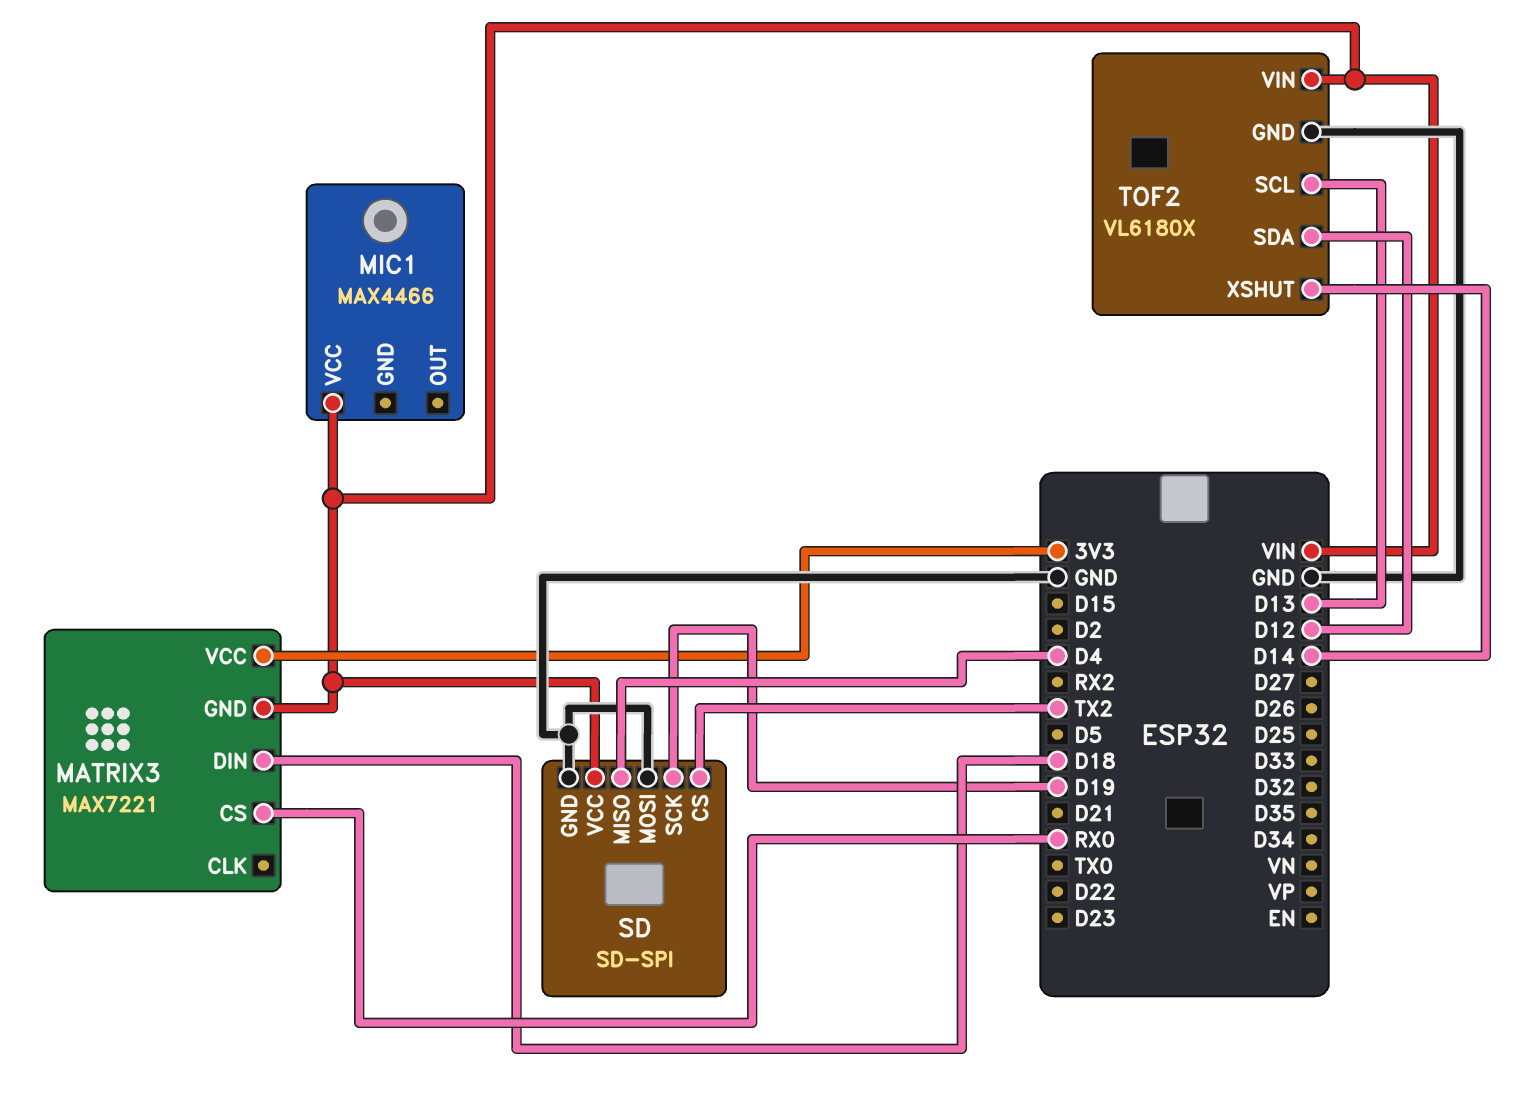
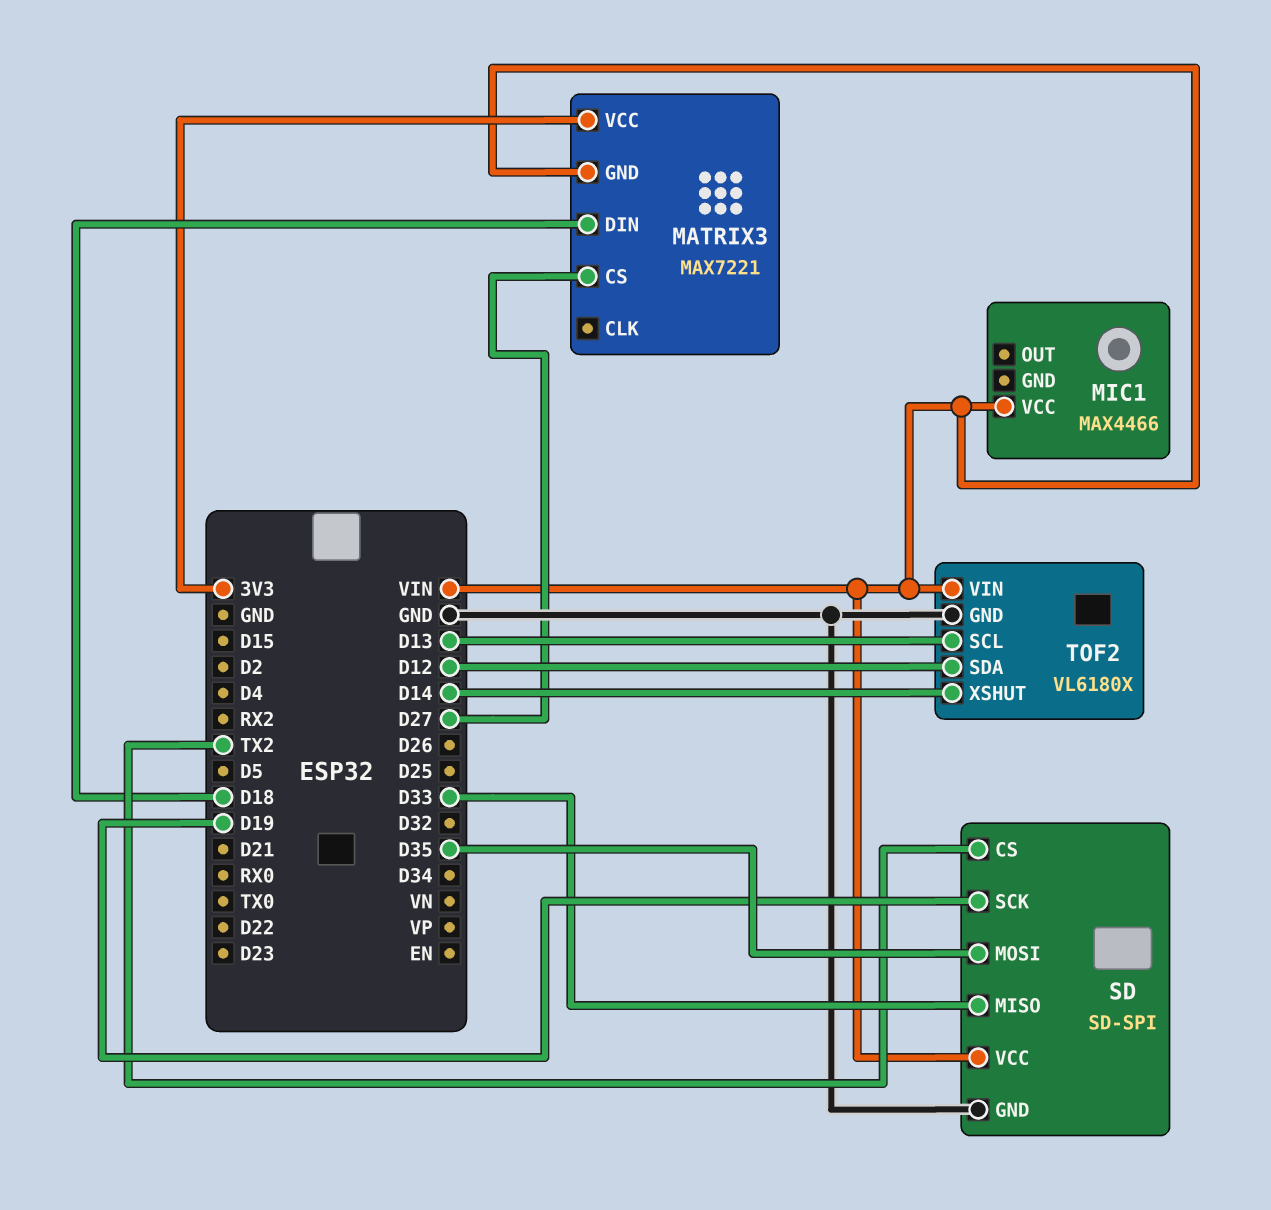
MATRIX3 pin CS: RX0 -> D27
SD pin MISO: D4 -> D33
SD pin MOSI: GND -> D35

